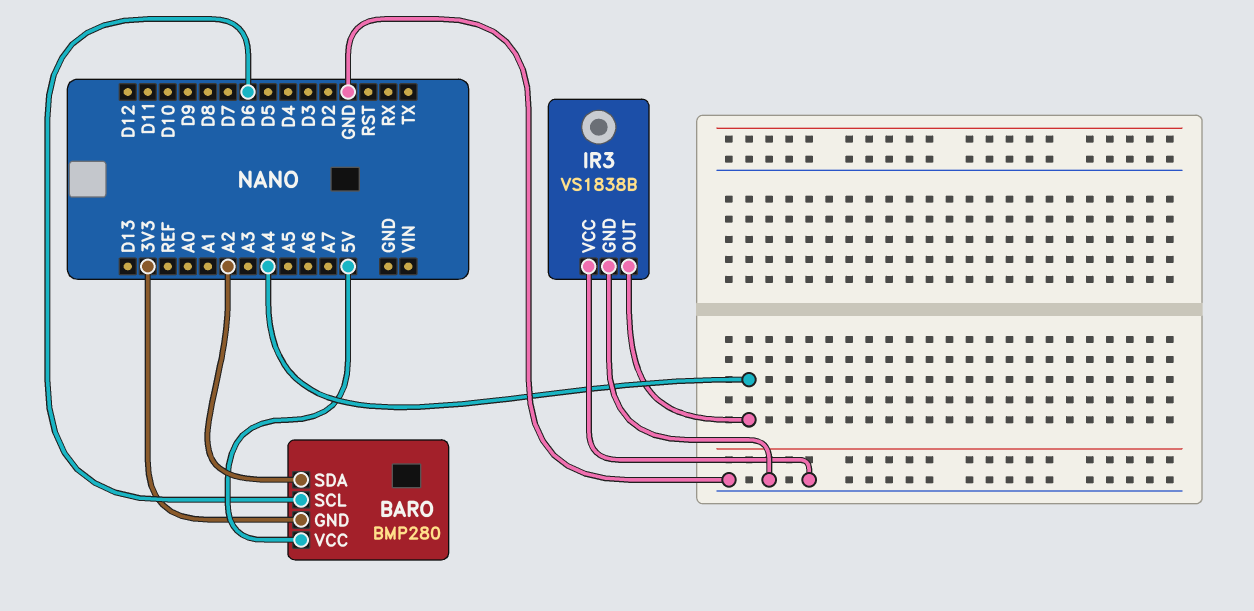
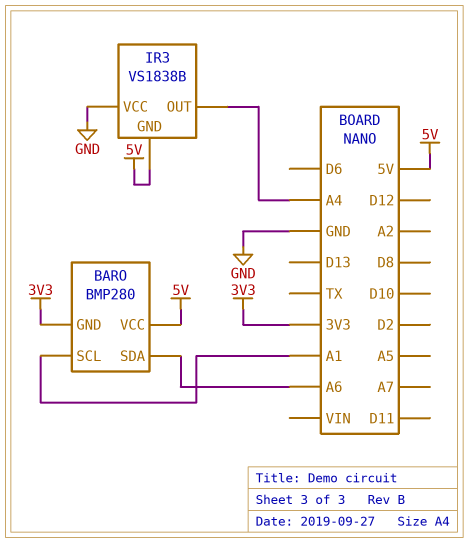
BARO pin SCL: D6 -> A1
BARO pin SDA: A2 -> A6
IR3 pin GND: GND -> 5V

